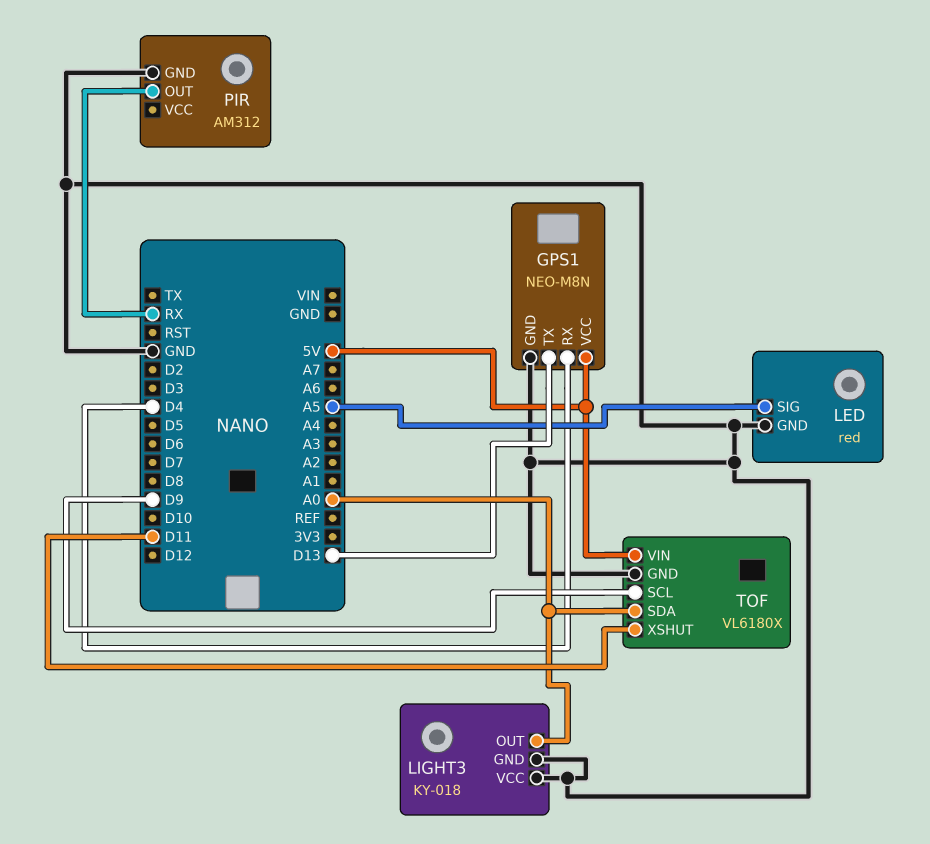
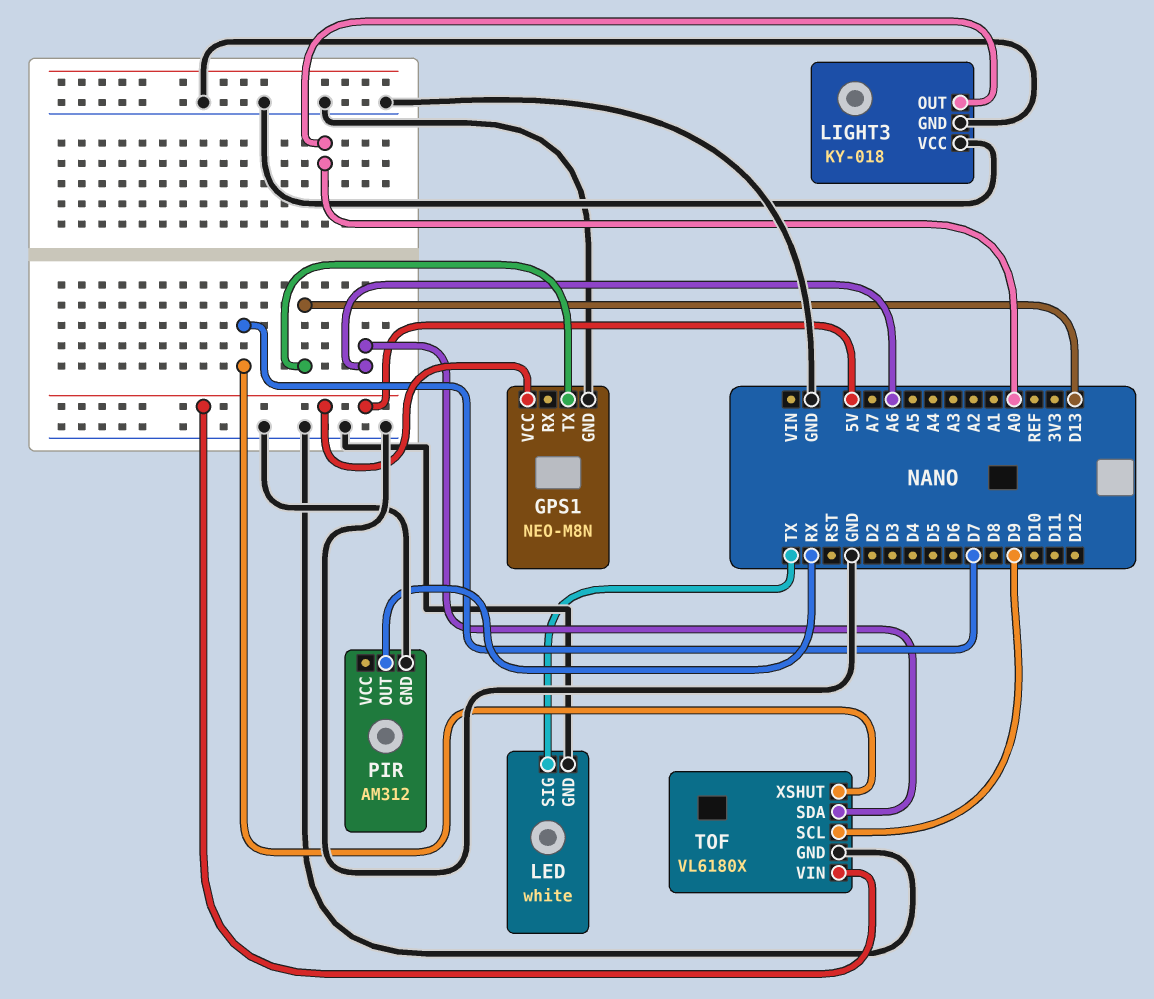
GPS1 pin RX: D4 -> none
LED: red -> white
LED pin SIG: A5 -> TX
TOF pin SDA: A0 -> A6
TOF pin XSHUT: D11 -> D7

